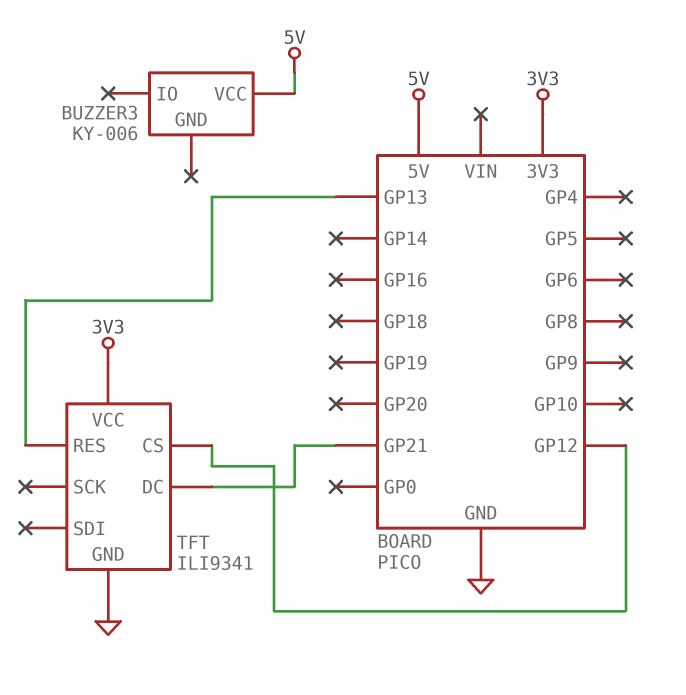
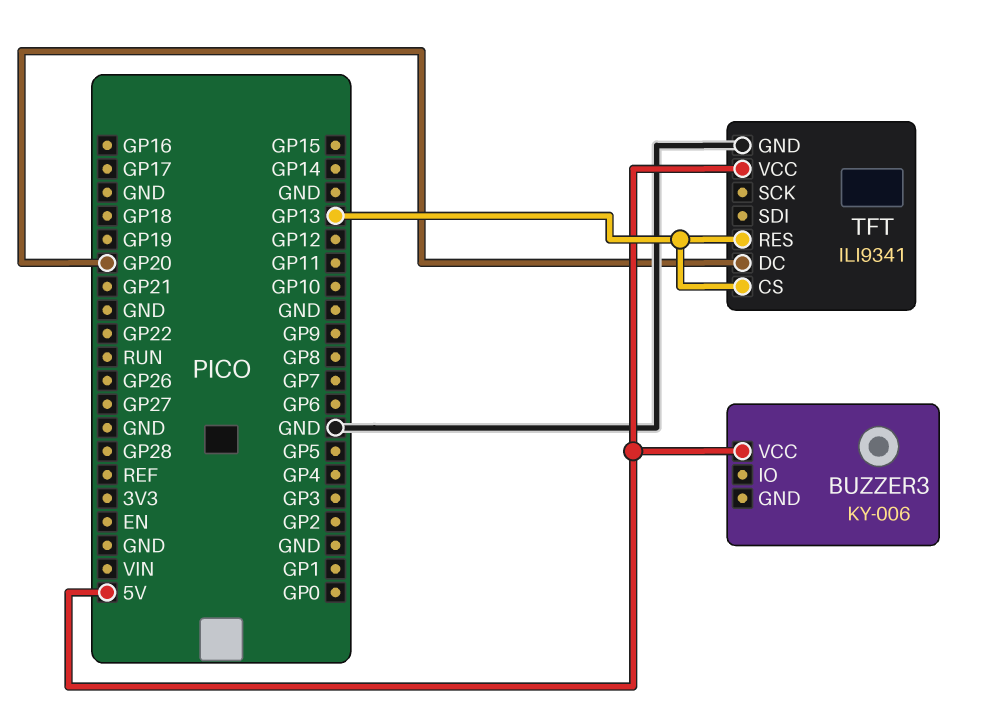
TFT pin CS: GP12 -> GP13
TFT pin DC: GP21 -> GP20
TFT pin VCC: 3V3 -> 5V

